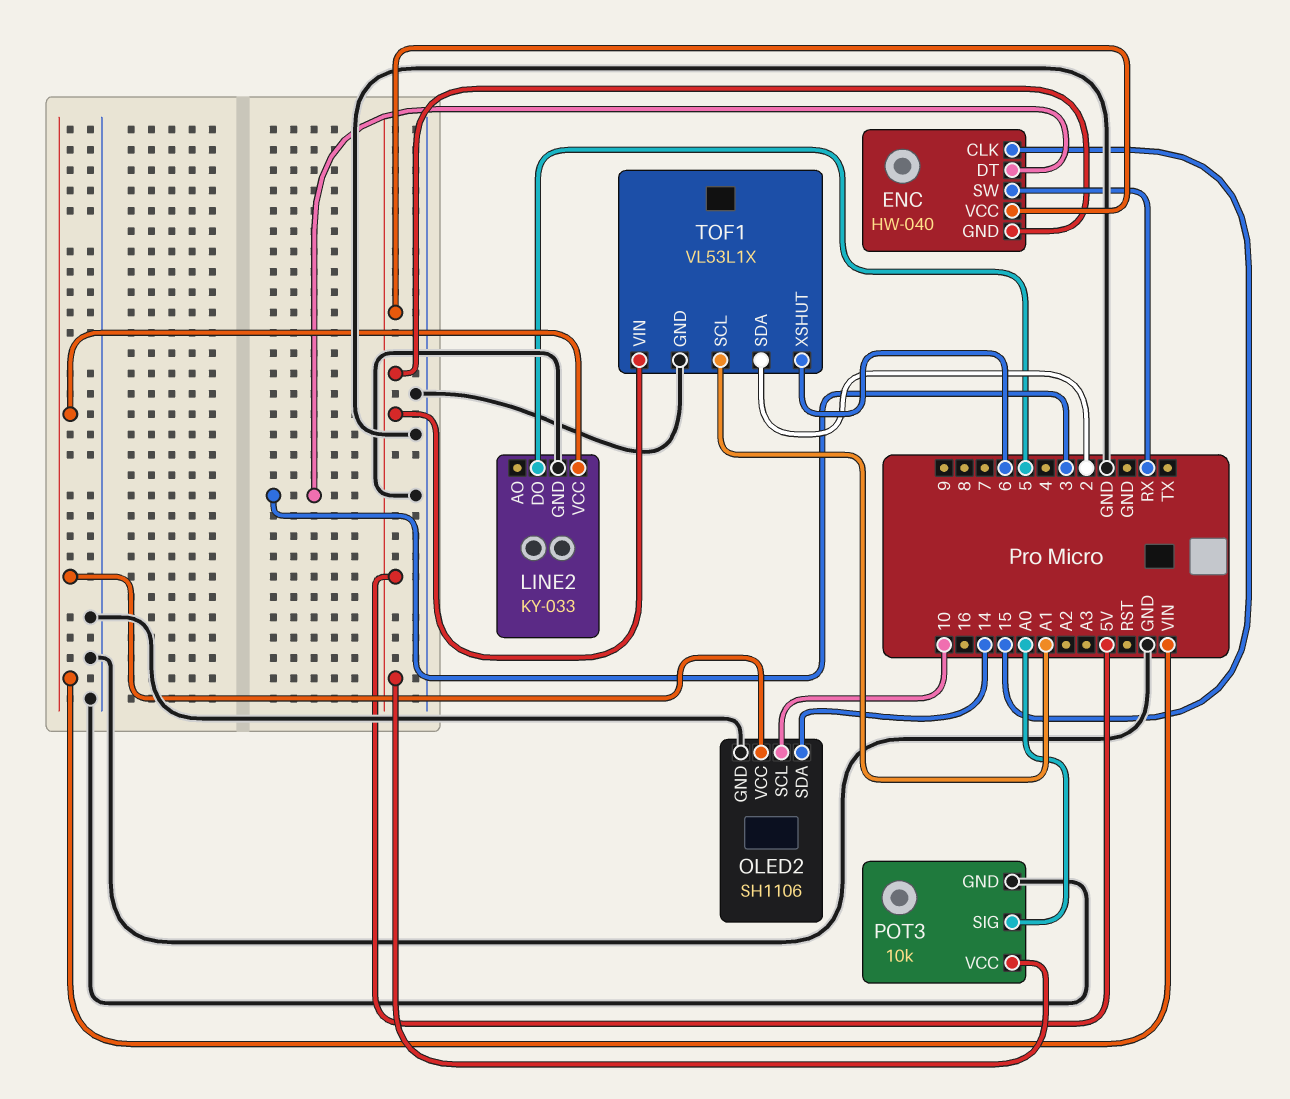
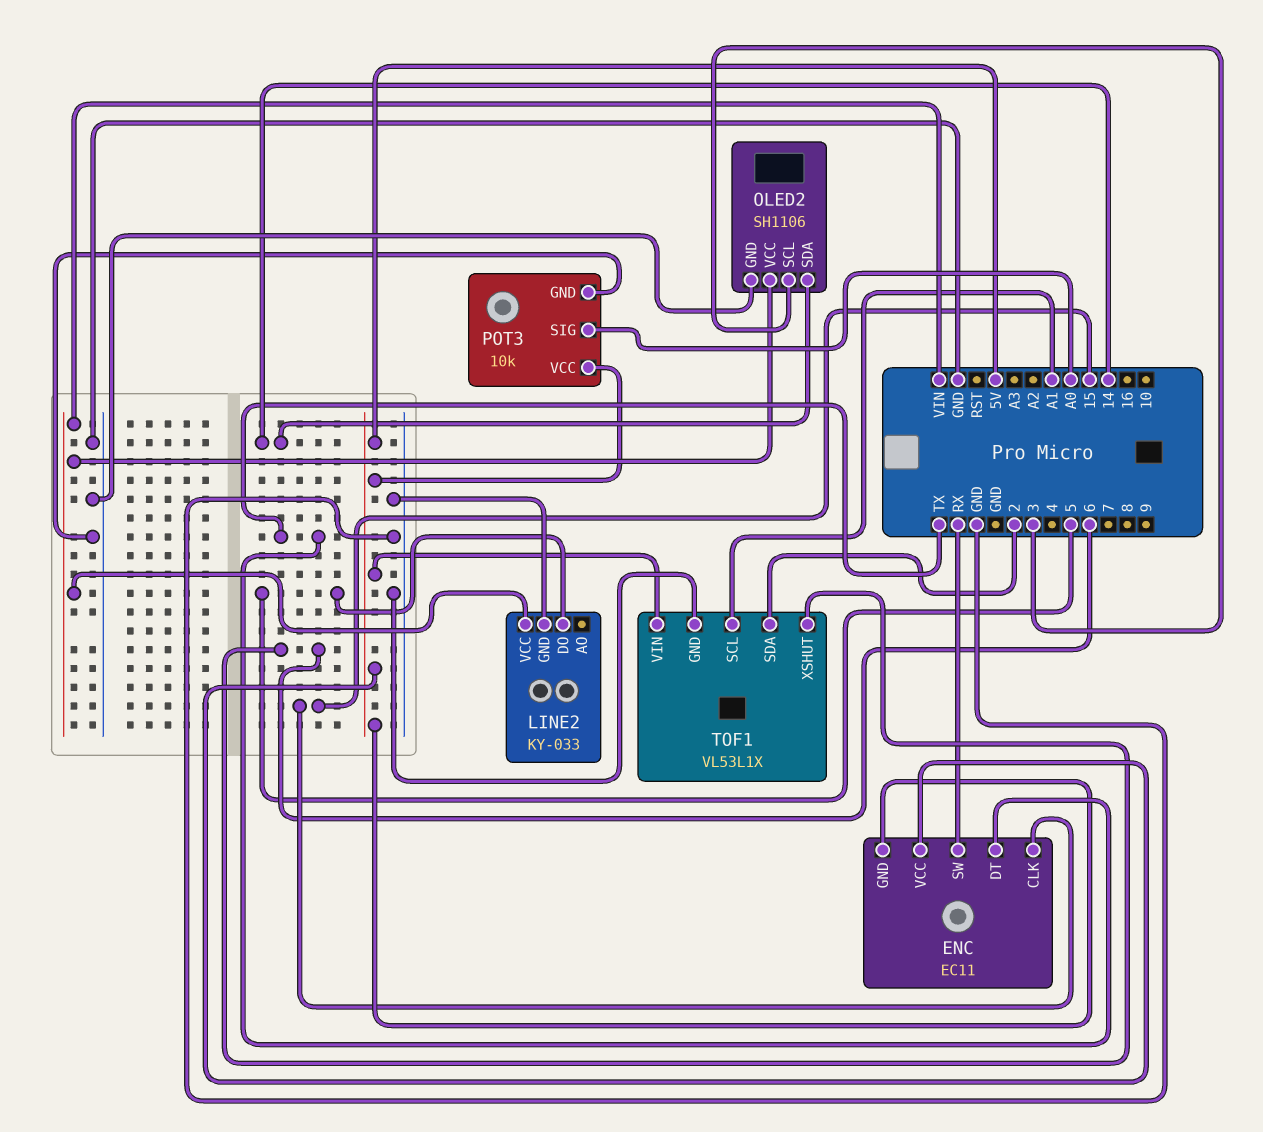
ENC: HW-040 -> EC11
ENC pin DT: 3 -> TX
OLED2 pin SCL: 10 -> 3

